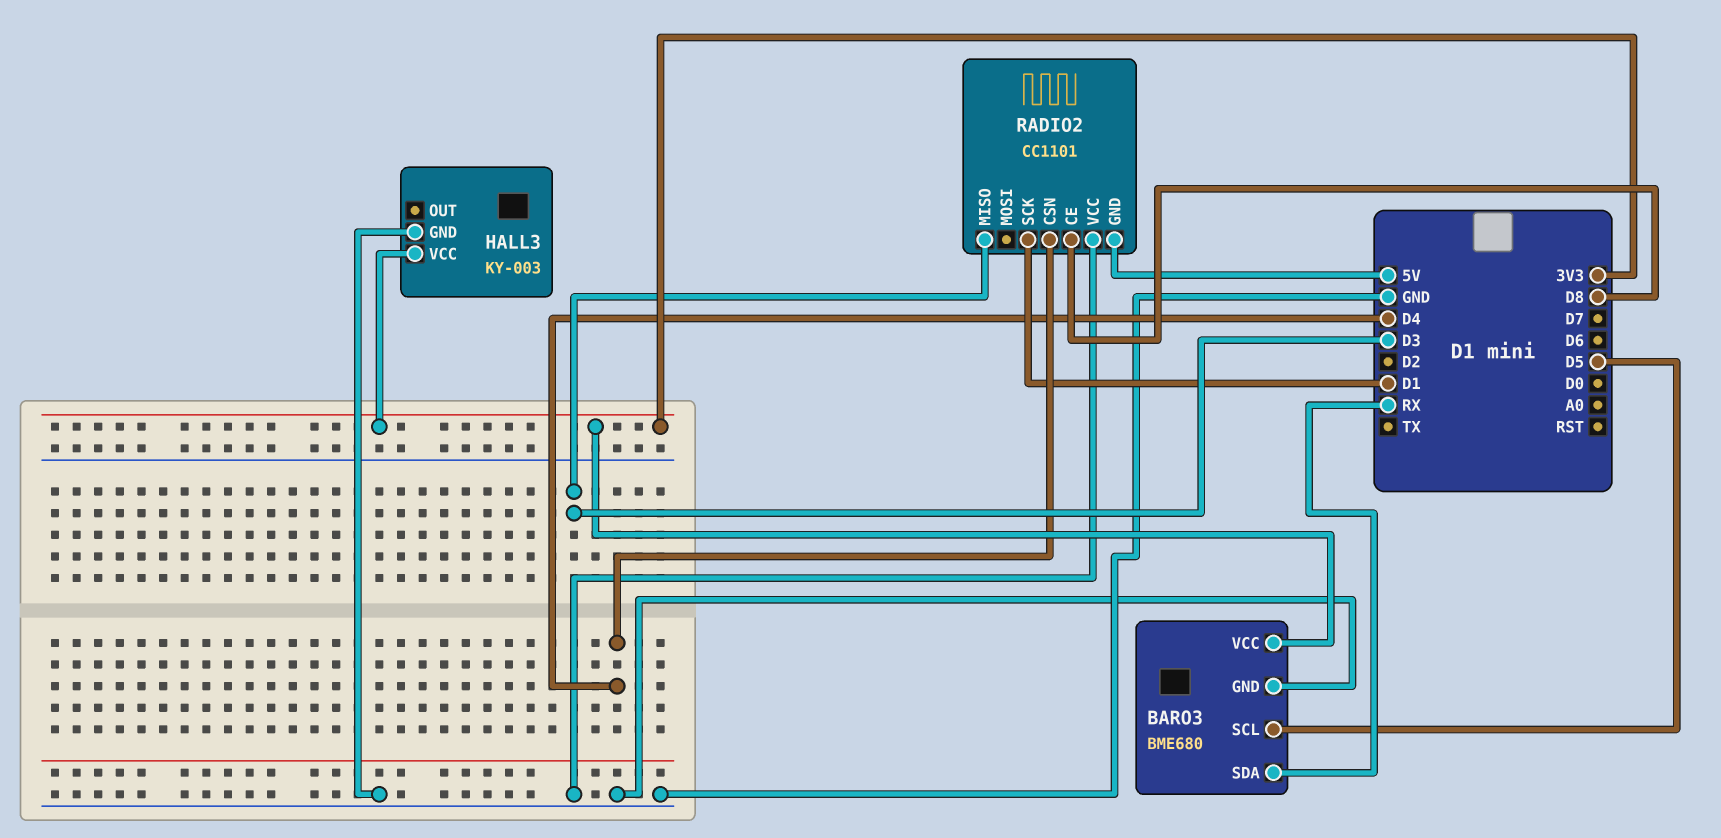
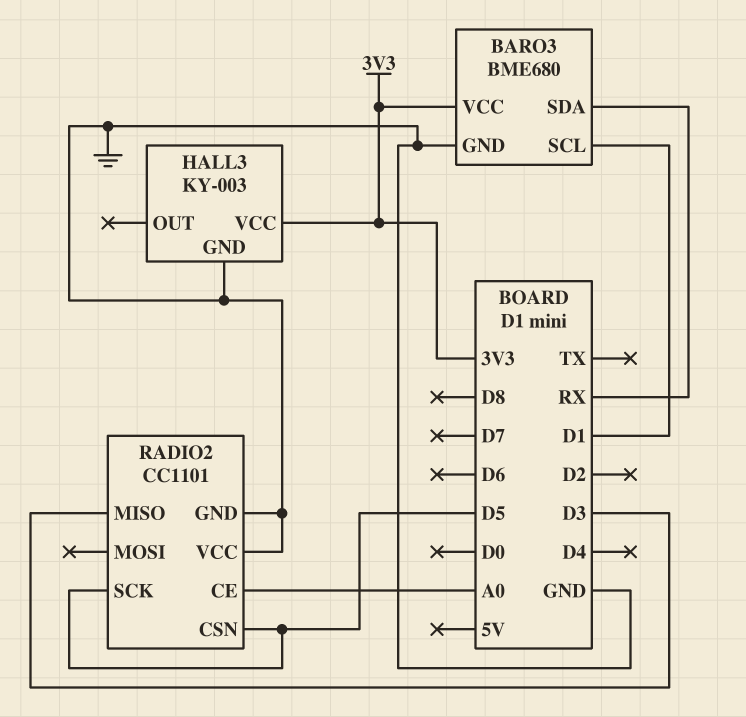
BARO3 pin SCL: D5 -> D1
RADIO2 pin CE: D8 -> A0
RADIO2 pin CSN: D4 -> D5
RADIO2 pin GND: 5V -> GND
RADIO2 pin SCK: D1 -> D5

